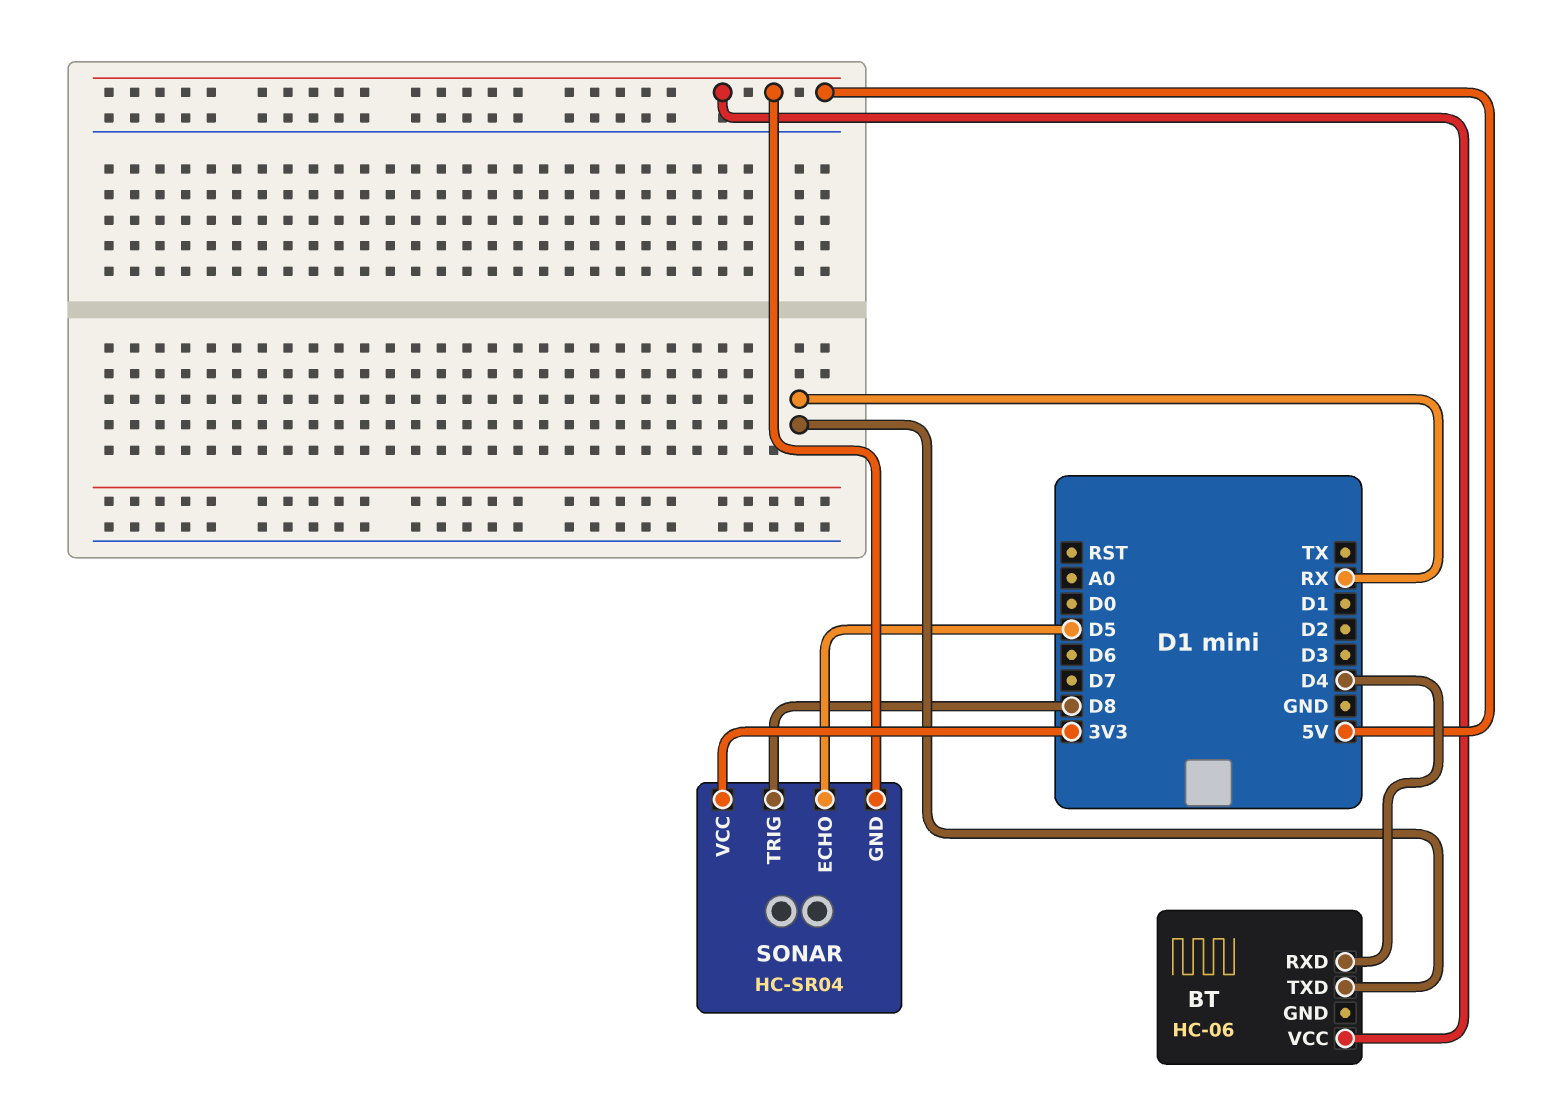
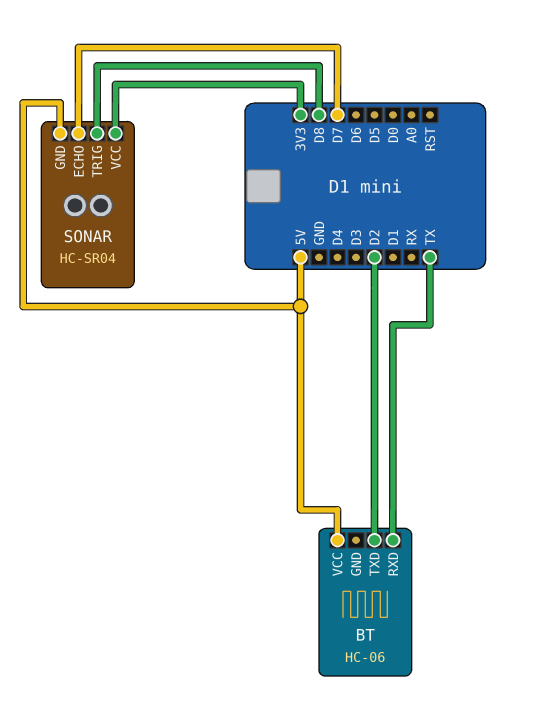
BT pin RXD: D4 -> TX
BT pin TXD: RX -> D2
SONAR pin ECHO: D5 -> D7

